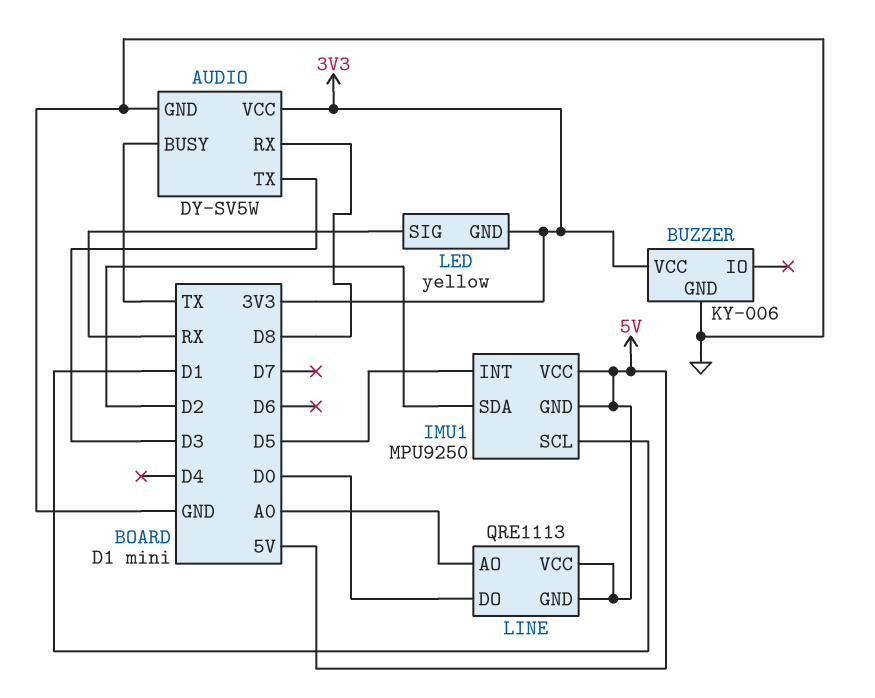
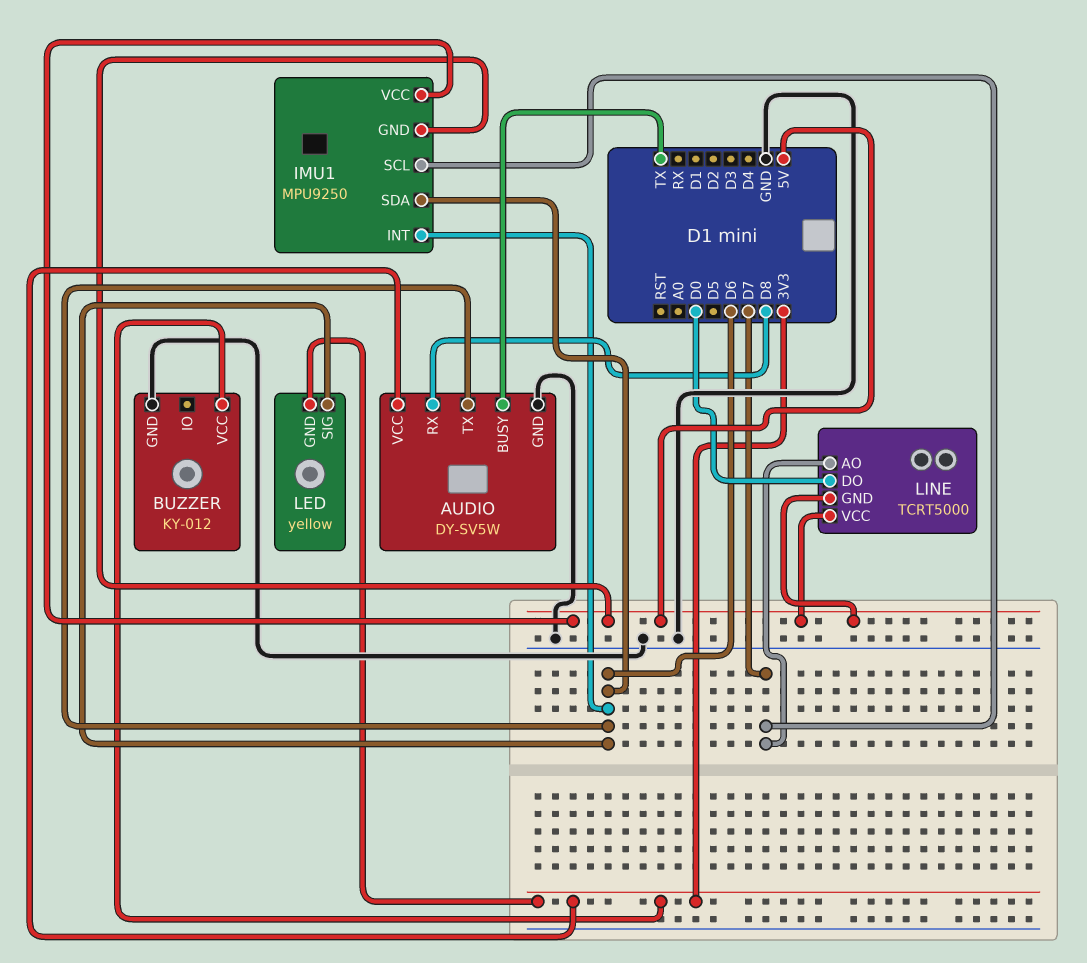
AUDIO pin TX: D3 -> D6
BUZZER: KY-006 -> KY-012
IMU1 pin INT: D5 -> D6
IMU1 pin SCL: D1 -> D7
IMU1 pin SDA: D2 -> D6
LED pin SIG: RX -> D6
LINE: QRE1113 -> TCRT5000
LINE pin AO: A0 -> D7

